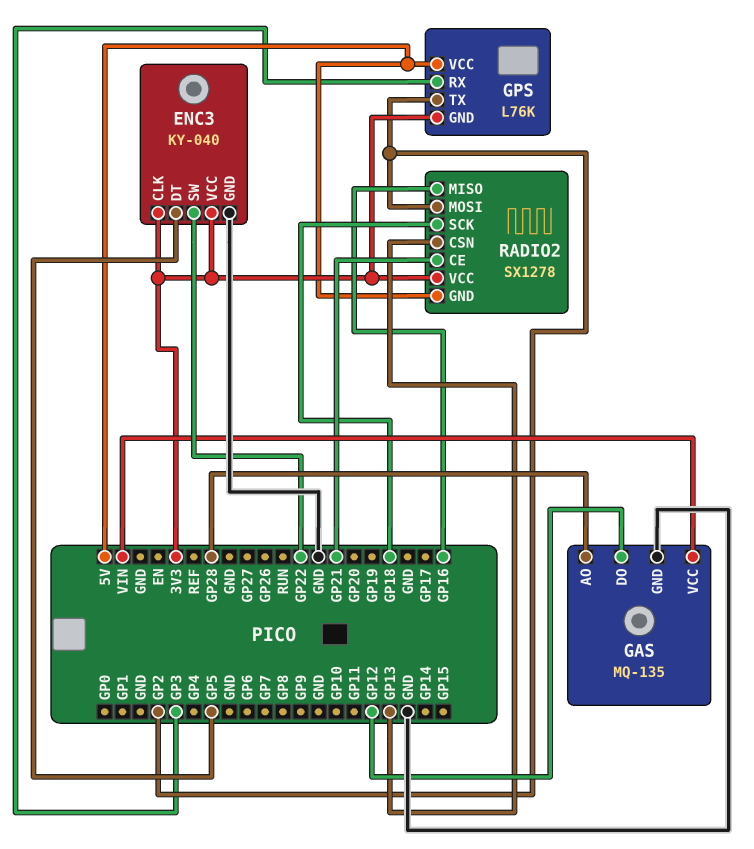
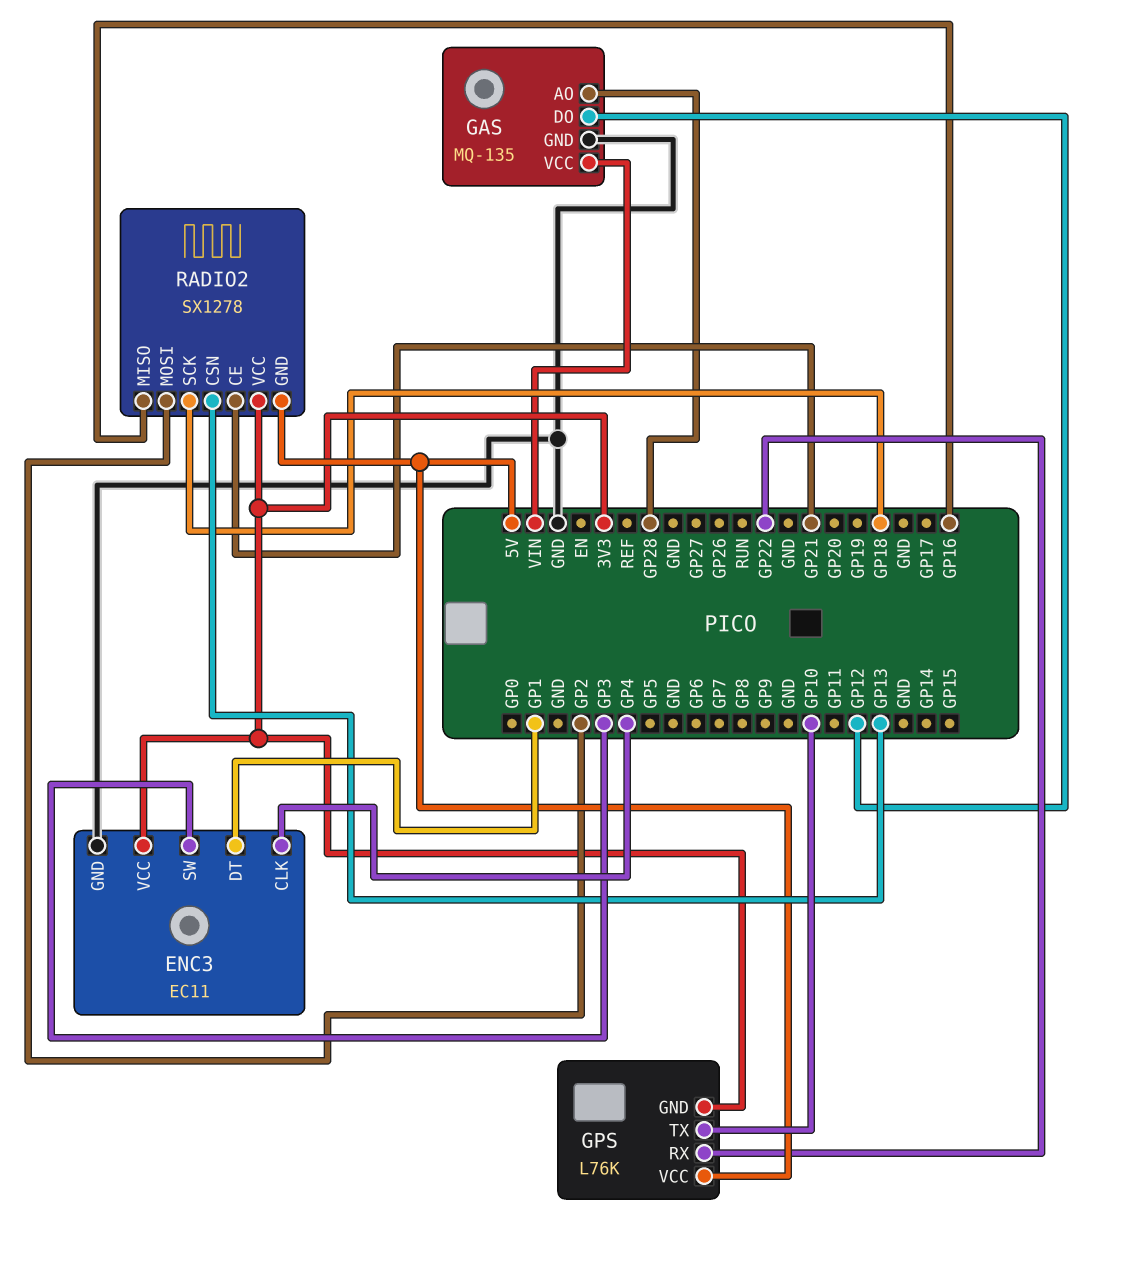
ENC3: KY-040 -> EC11
ENC3 pin CLK: 3V3 -> GP4
ENC3 pin DT: GP5 -> GP1
ENC3 pin SW: GP22 -> GP3
GPS pin RX: GP3 -> GP22
GPS pin TX: GP2 -> GP10

